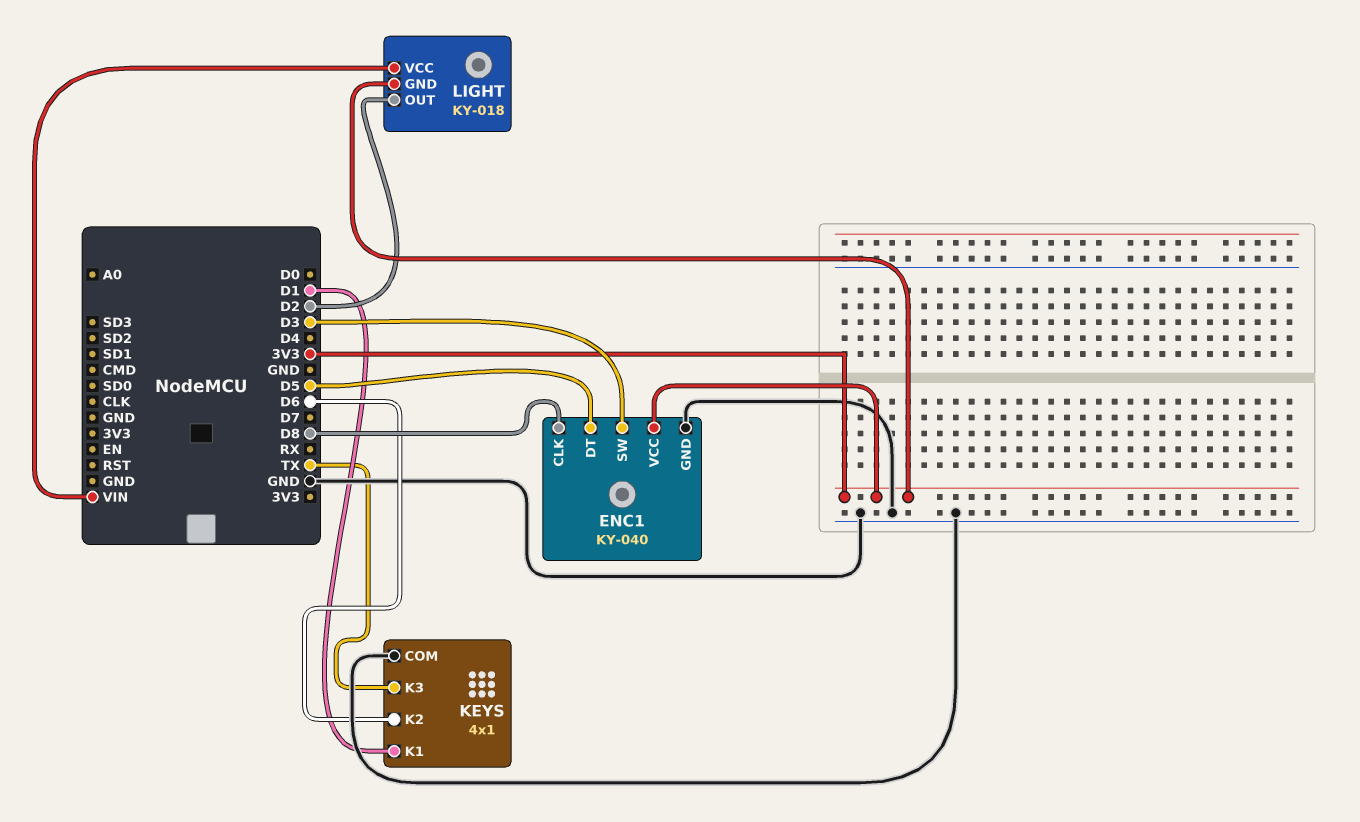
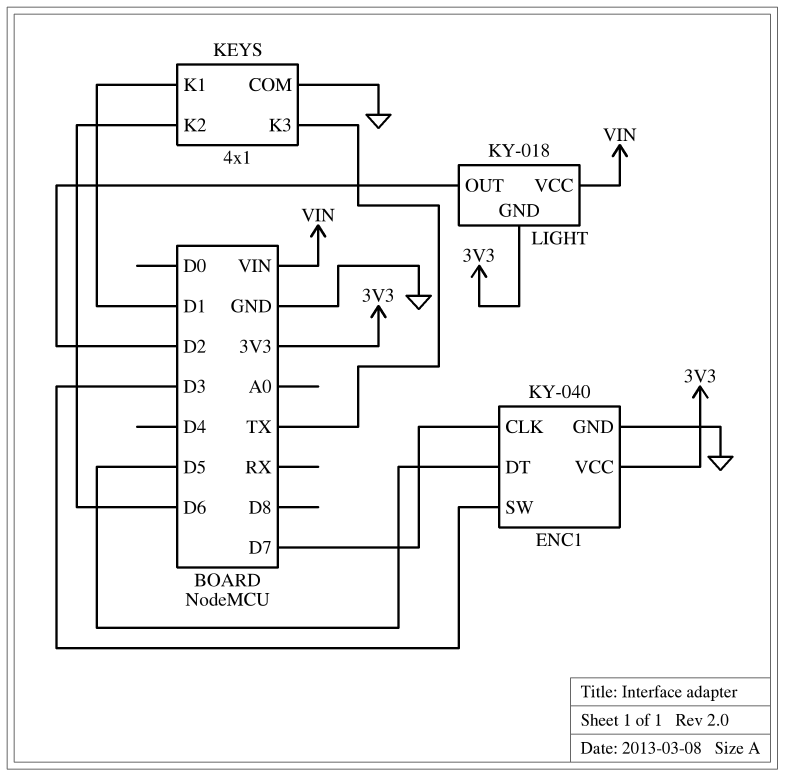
ENC1 pin CLK: D8 -> D7

